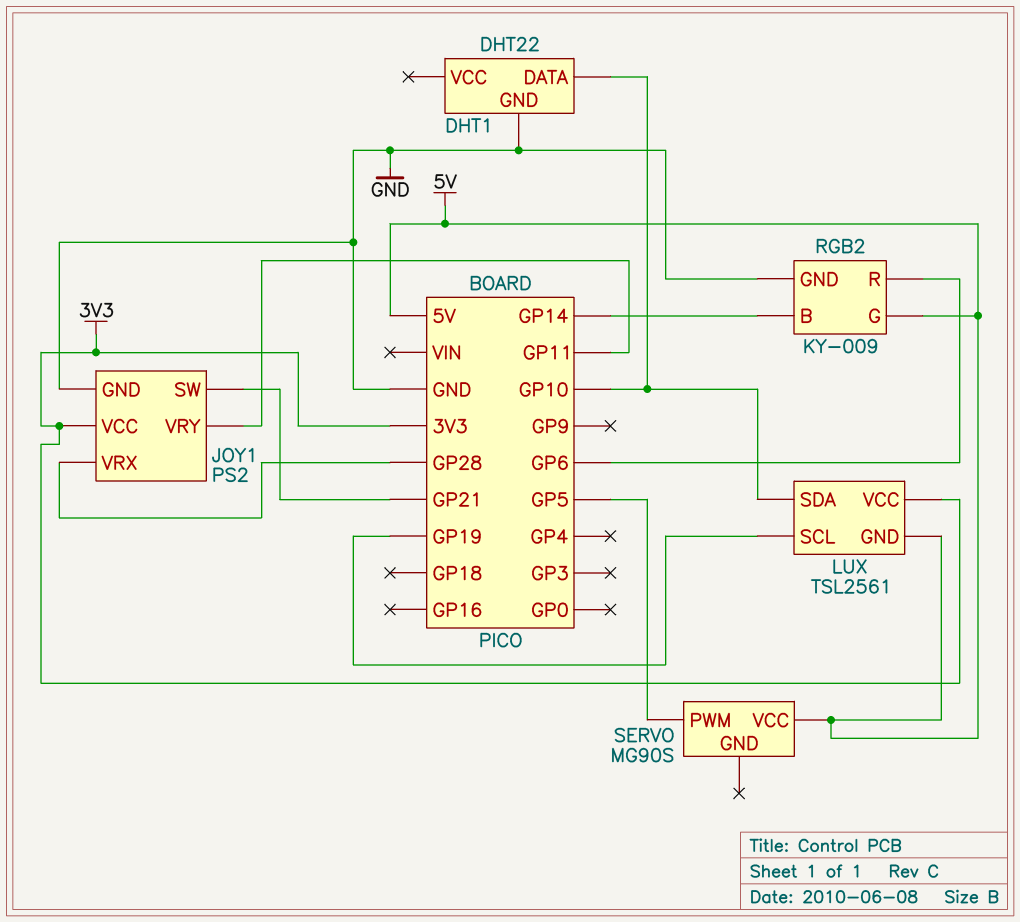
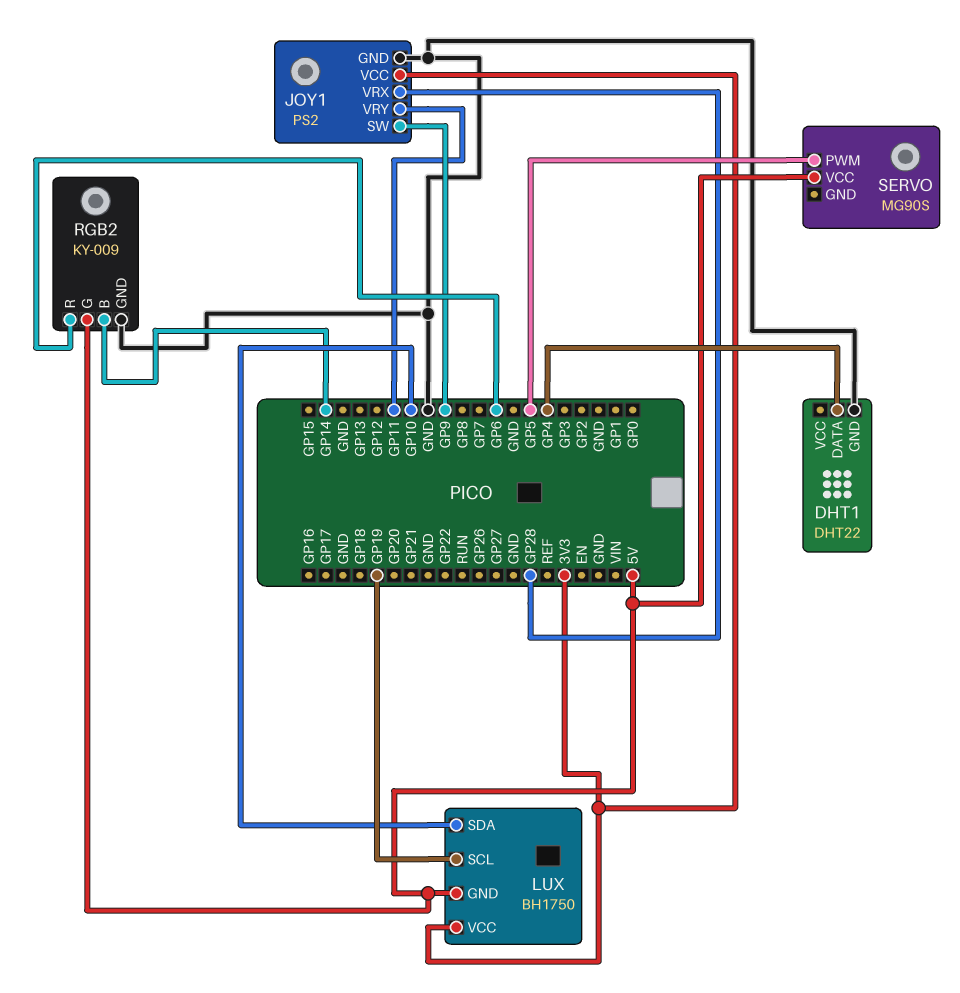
DHT1 pin DATA: GP10 -> GP4
JOY1 pin SW: GP21 -> GP9
LUX: TSL2561 -> BH1750

